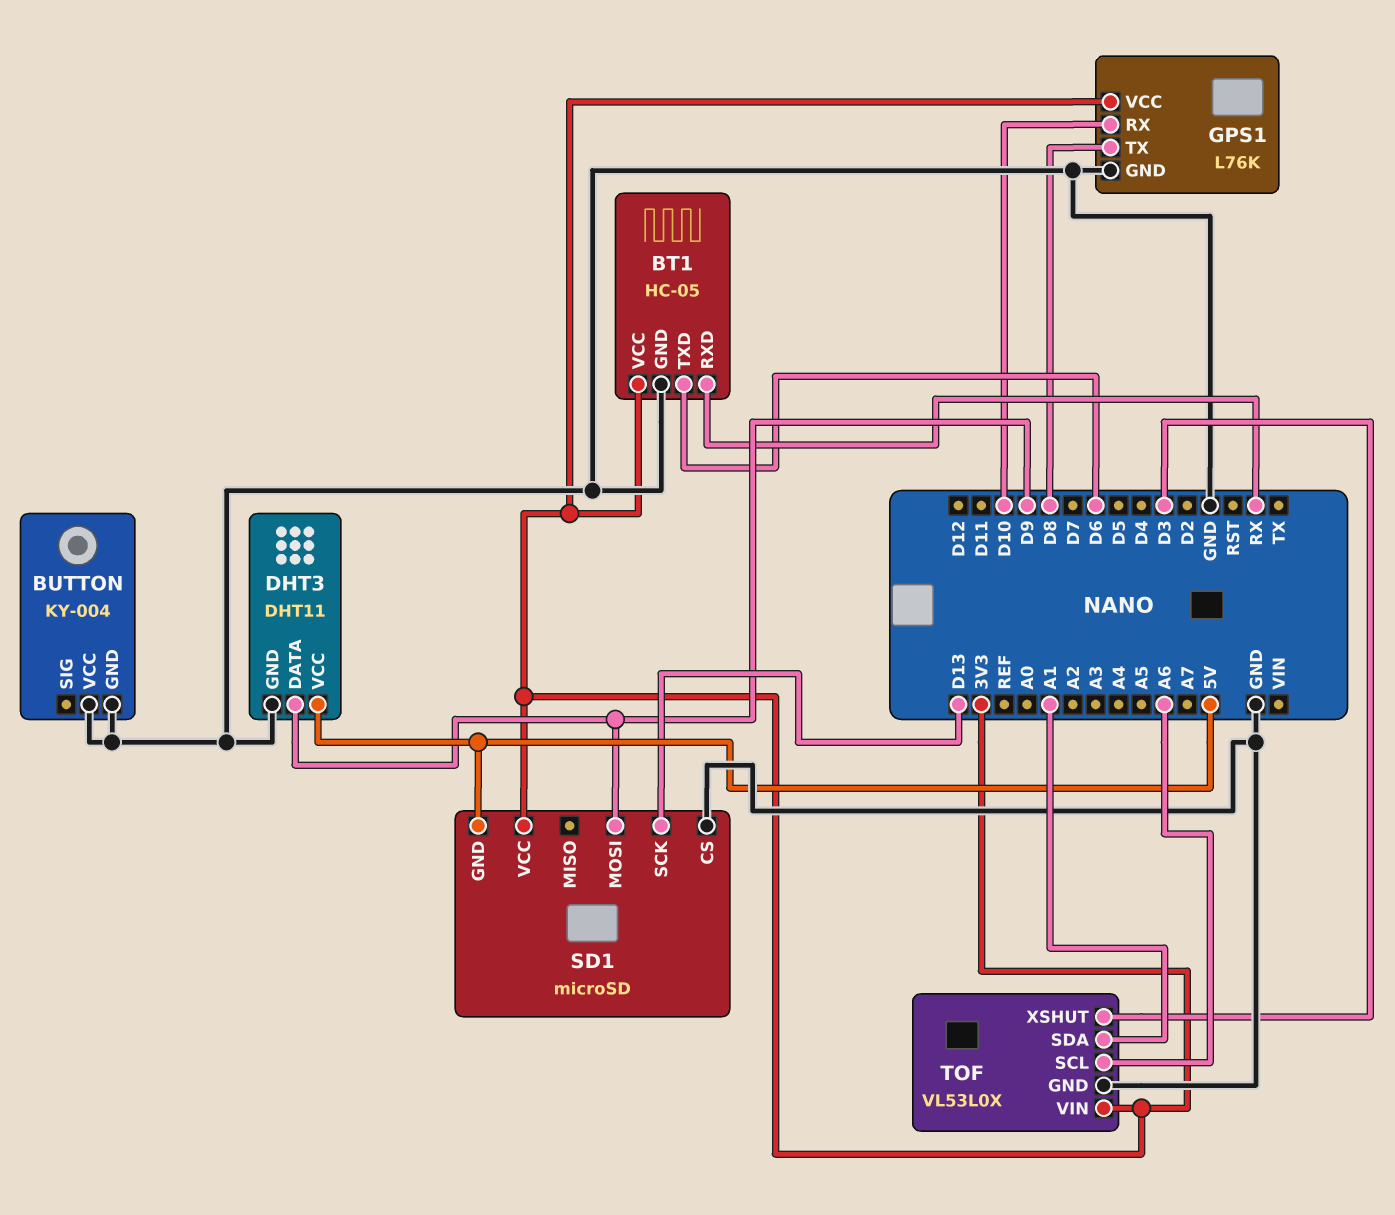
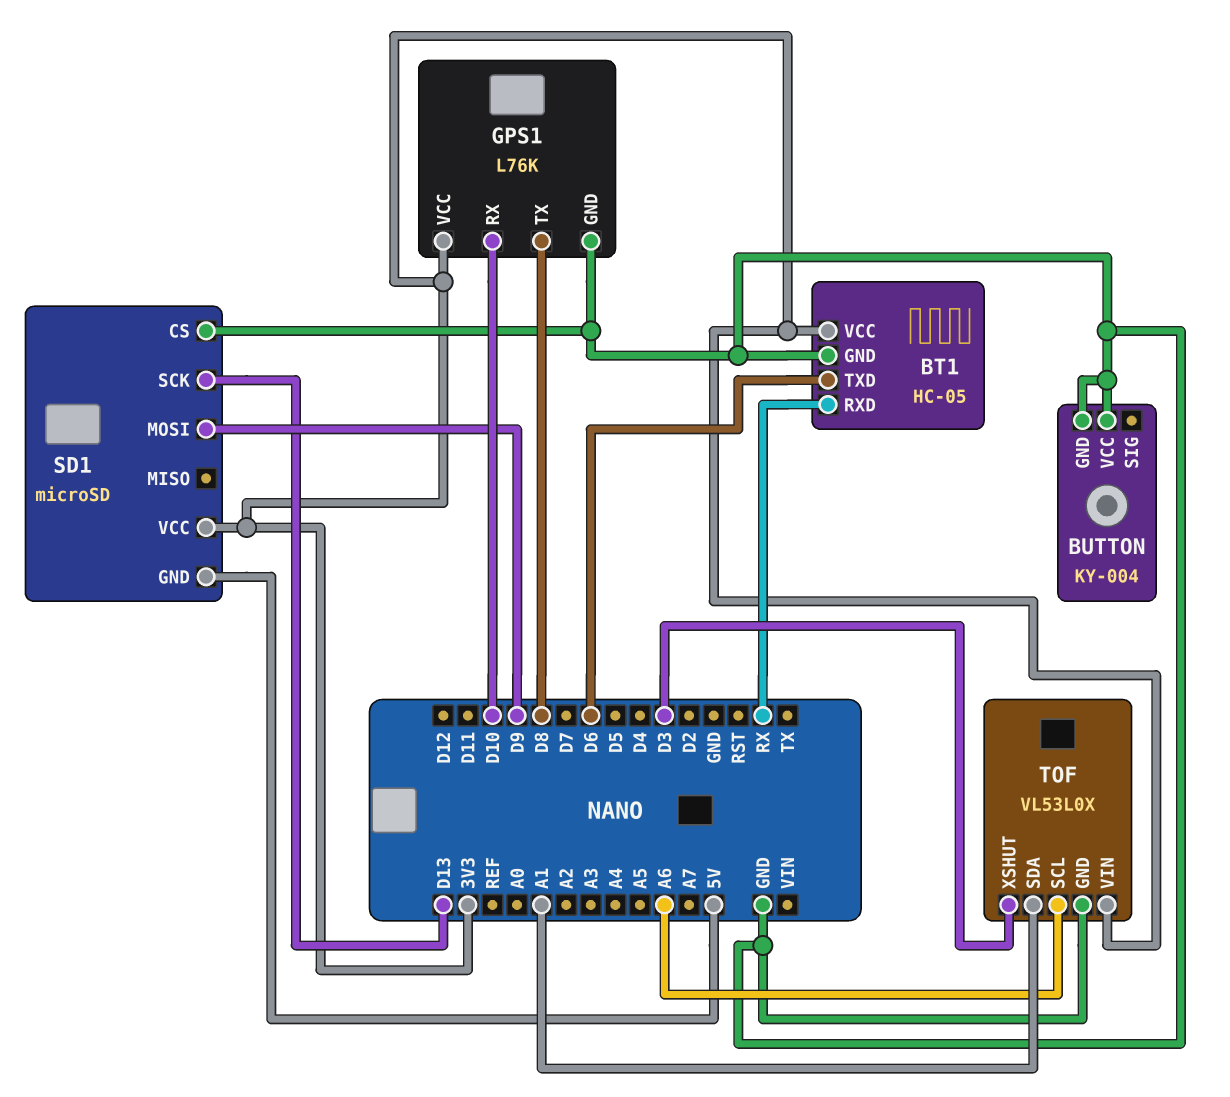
DHT3: DHT11 -> none
DHT3 pin DATA: D9 -> none
DHT3 pin GND: GND -> none
DHT3 pin VCC: 5V -> none

